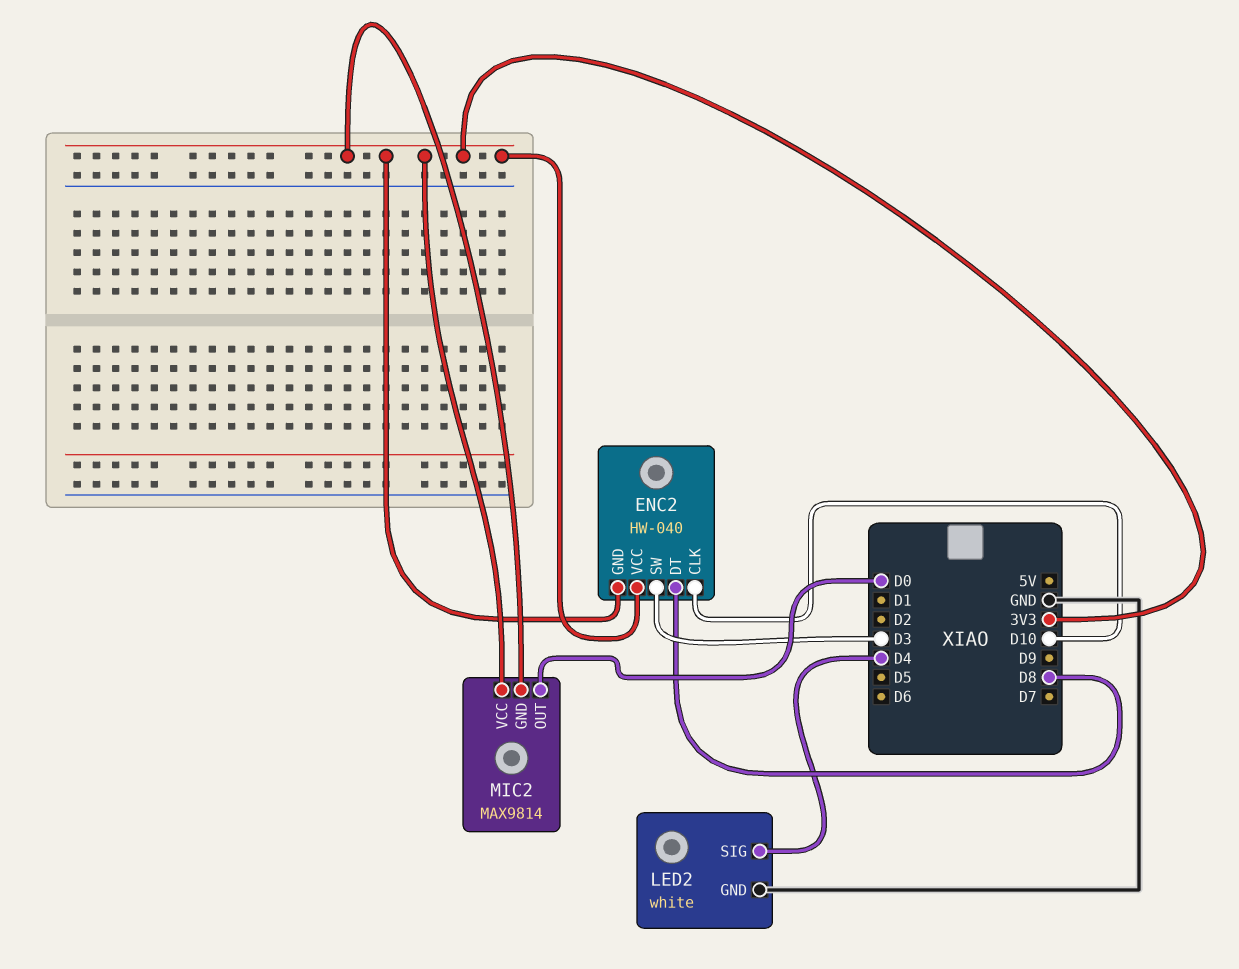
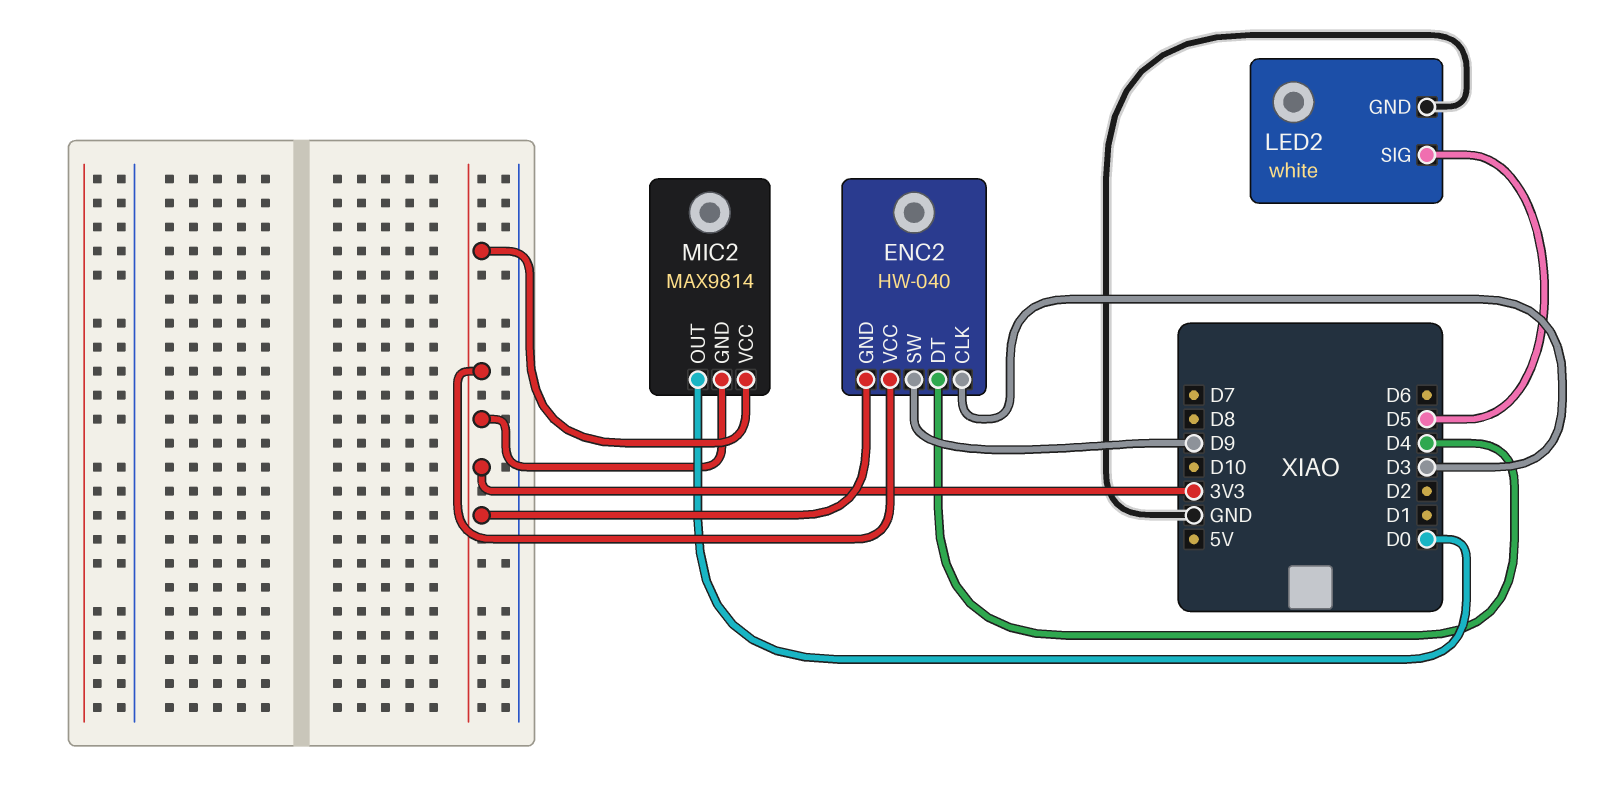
ENC2 pin CLK: D10 -> D3
ENC2 pin DT: D8 -> D4
ENC2 pin SW: D3 -> D9
LED2 pin SIG: D4 -> D5

